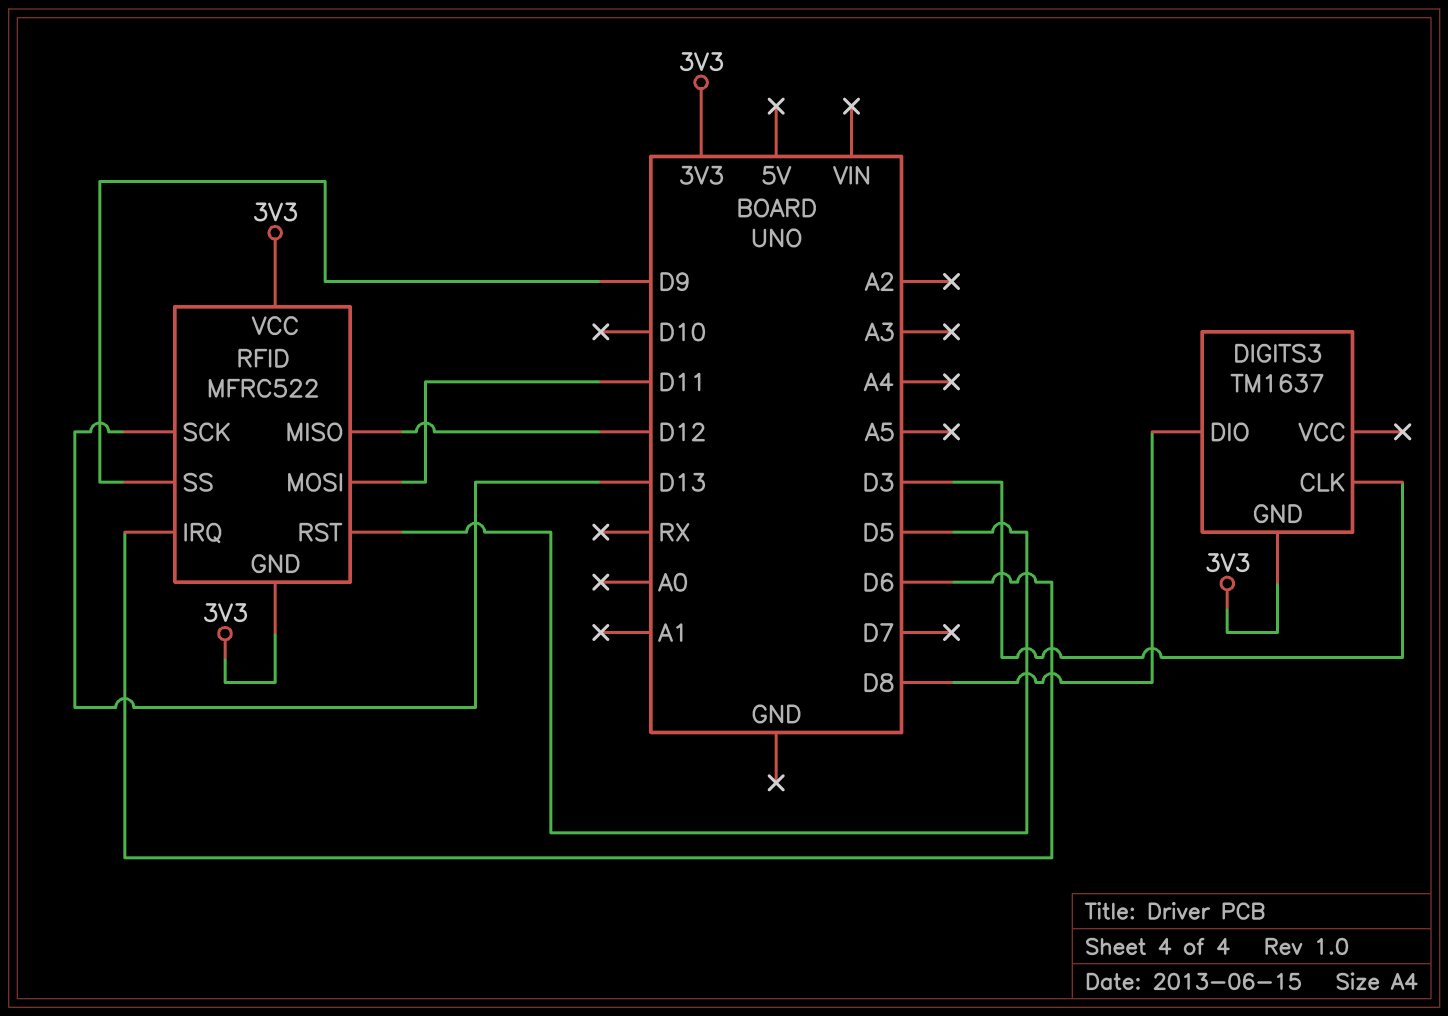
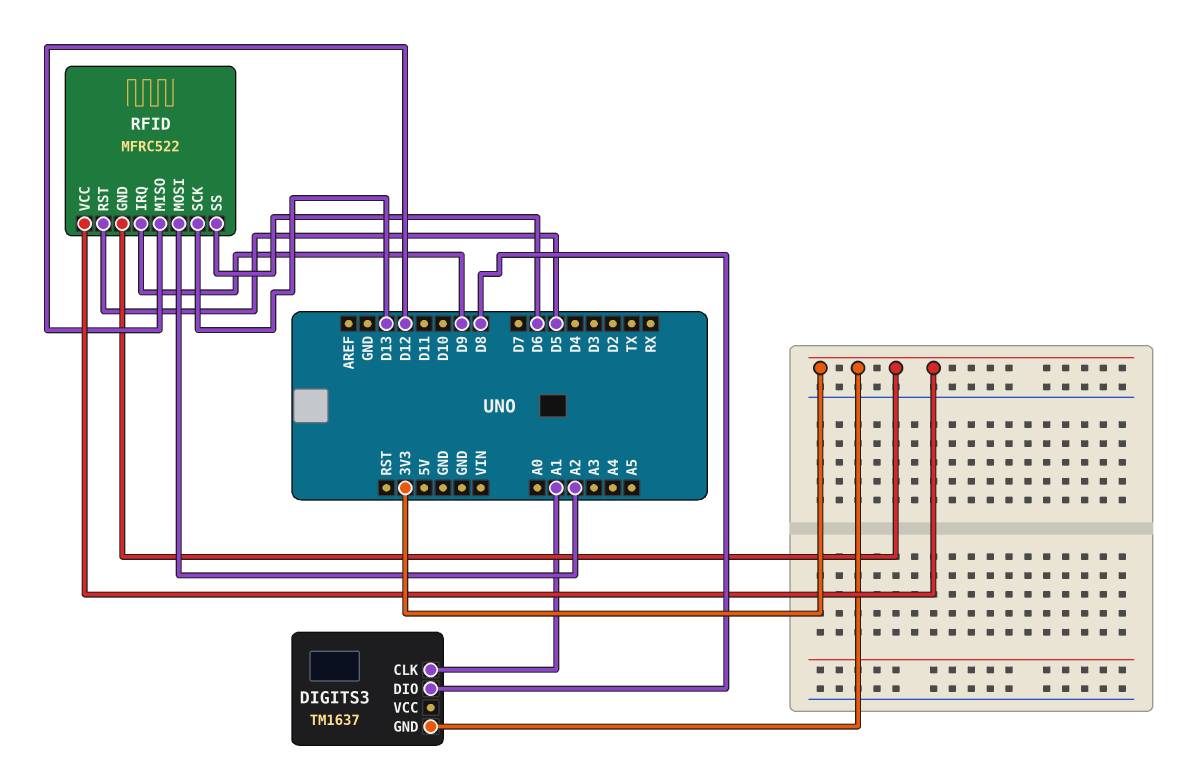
DIGITS3 pin CLK: D3 -> A1
RFID pin IRQ: D6 -> D9
RFID pin MOSI: D11 -> A2
RFID pin SS: D9 -> D6

